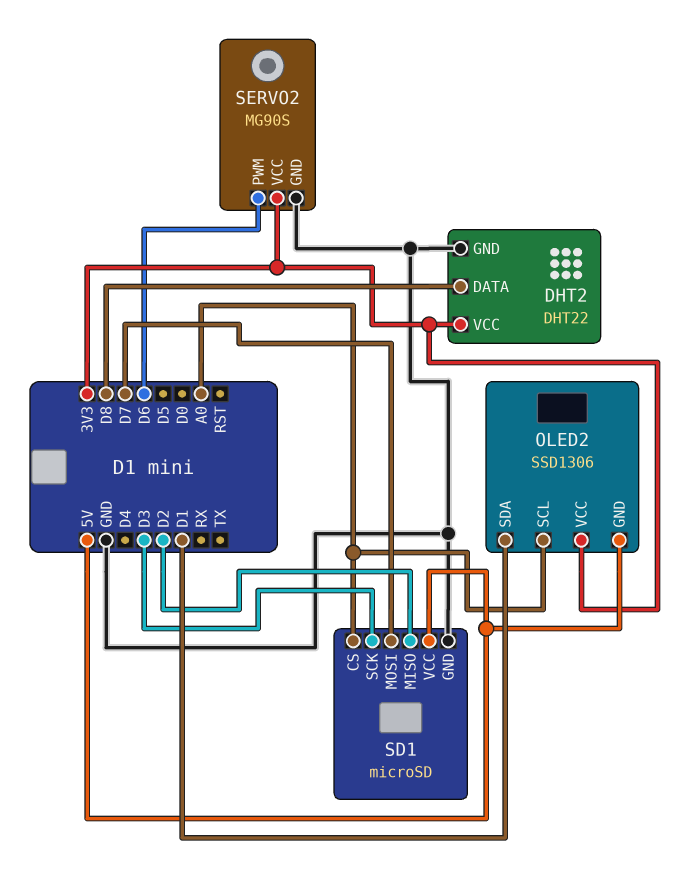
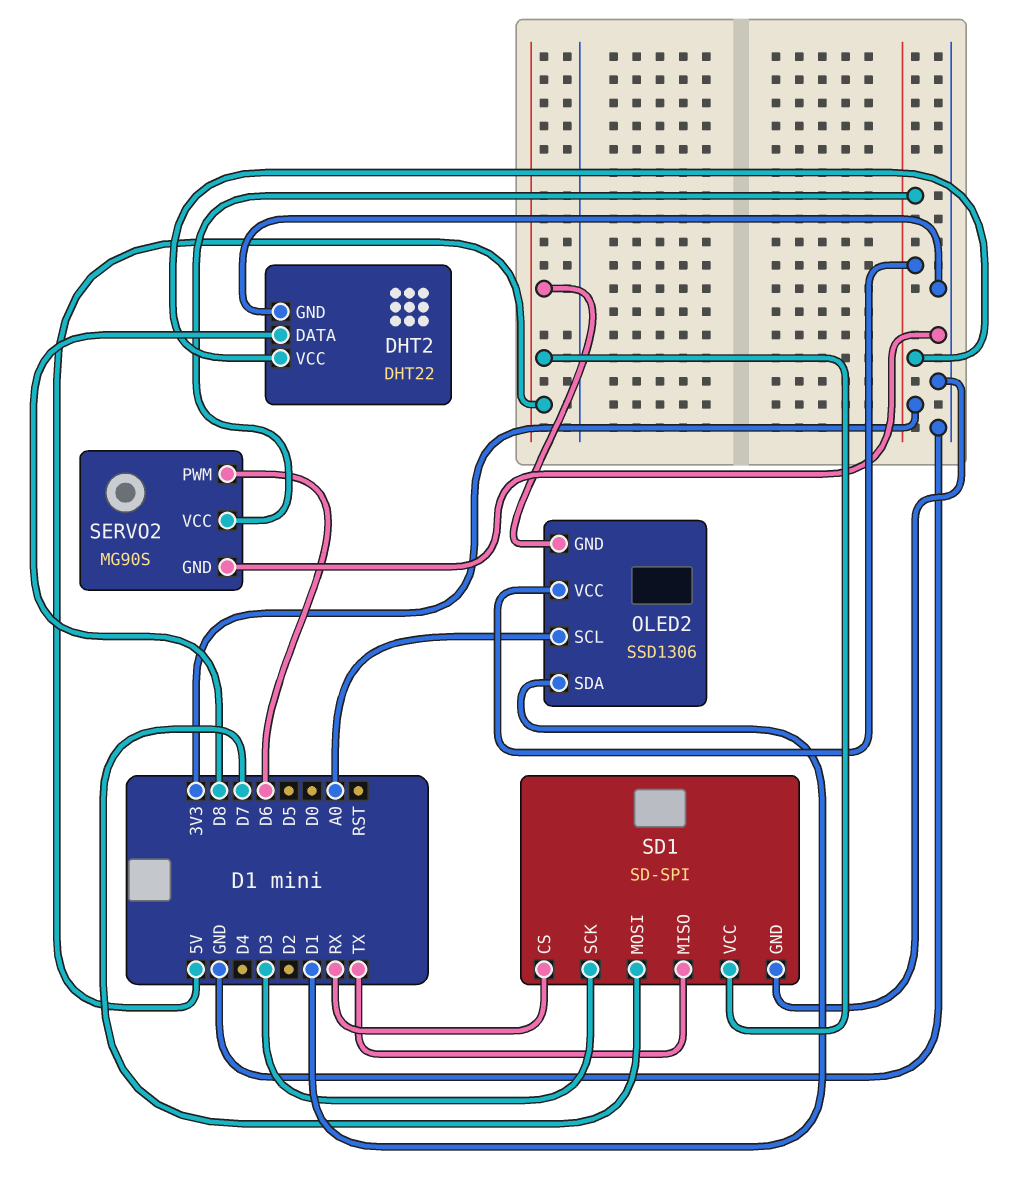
SD1: microSD -> SD-SPI
SD1 pin CS: A0 -> RX
SD1 pin MISO: D2 -> TX

